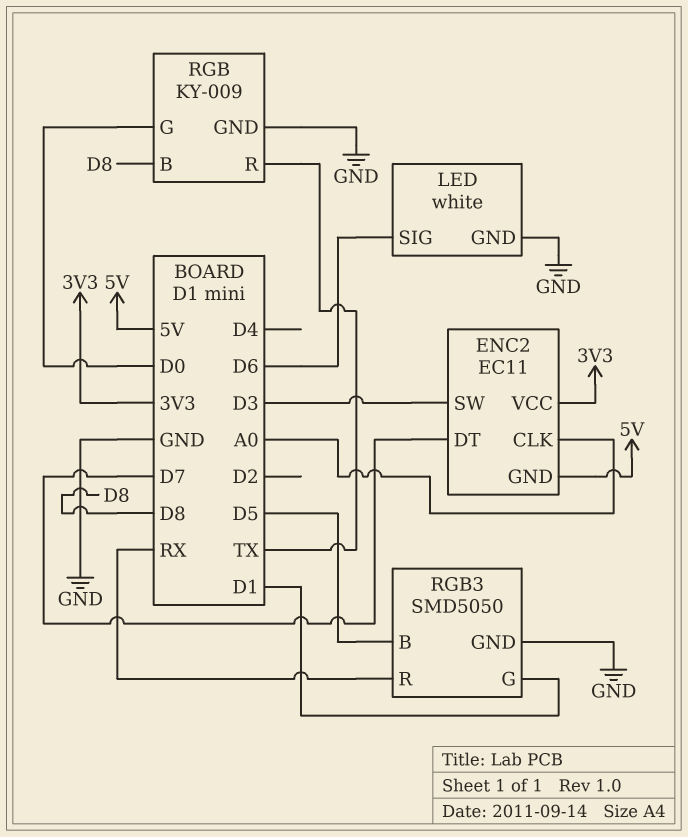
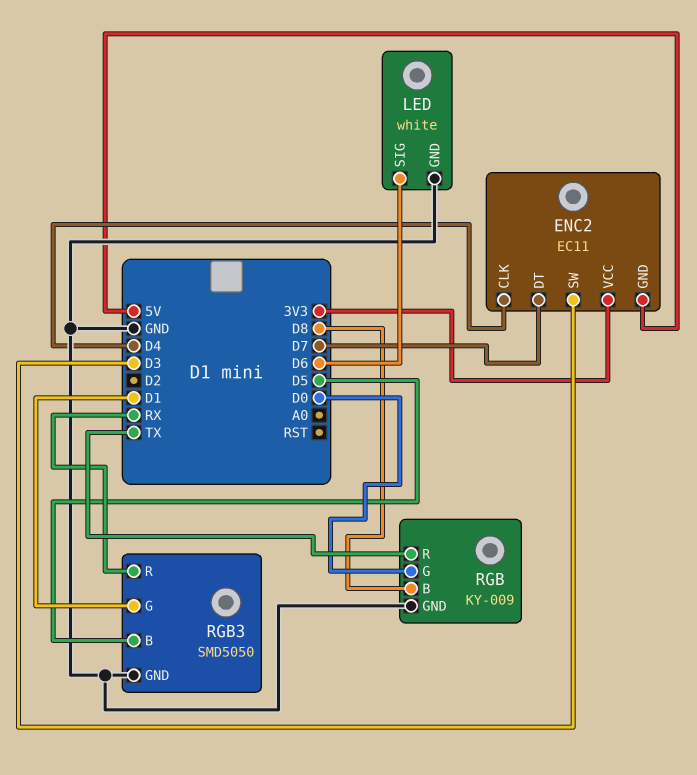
ENC2 pin CLK: A0 -> D4

